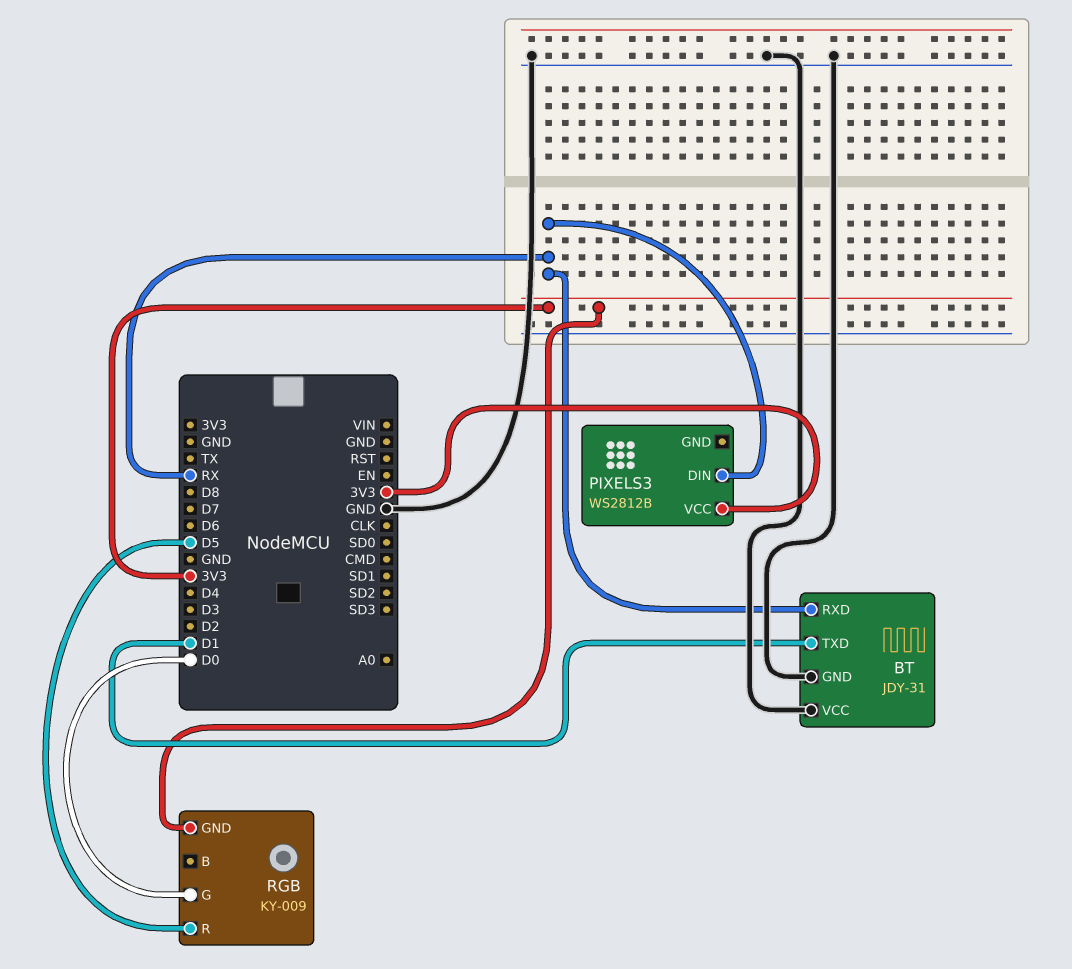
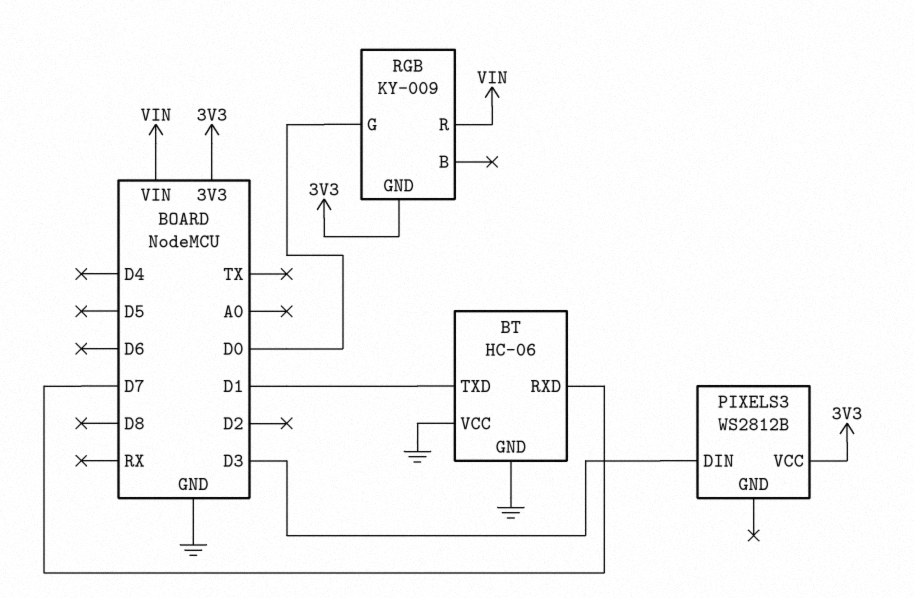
BT: JDY-31 -> HC-06
BT pin RXD: RX -> D7
PIXELS3 pin DIN: RX -> D3
RGB pin R: D5 -> VIN

